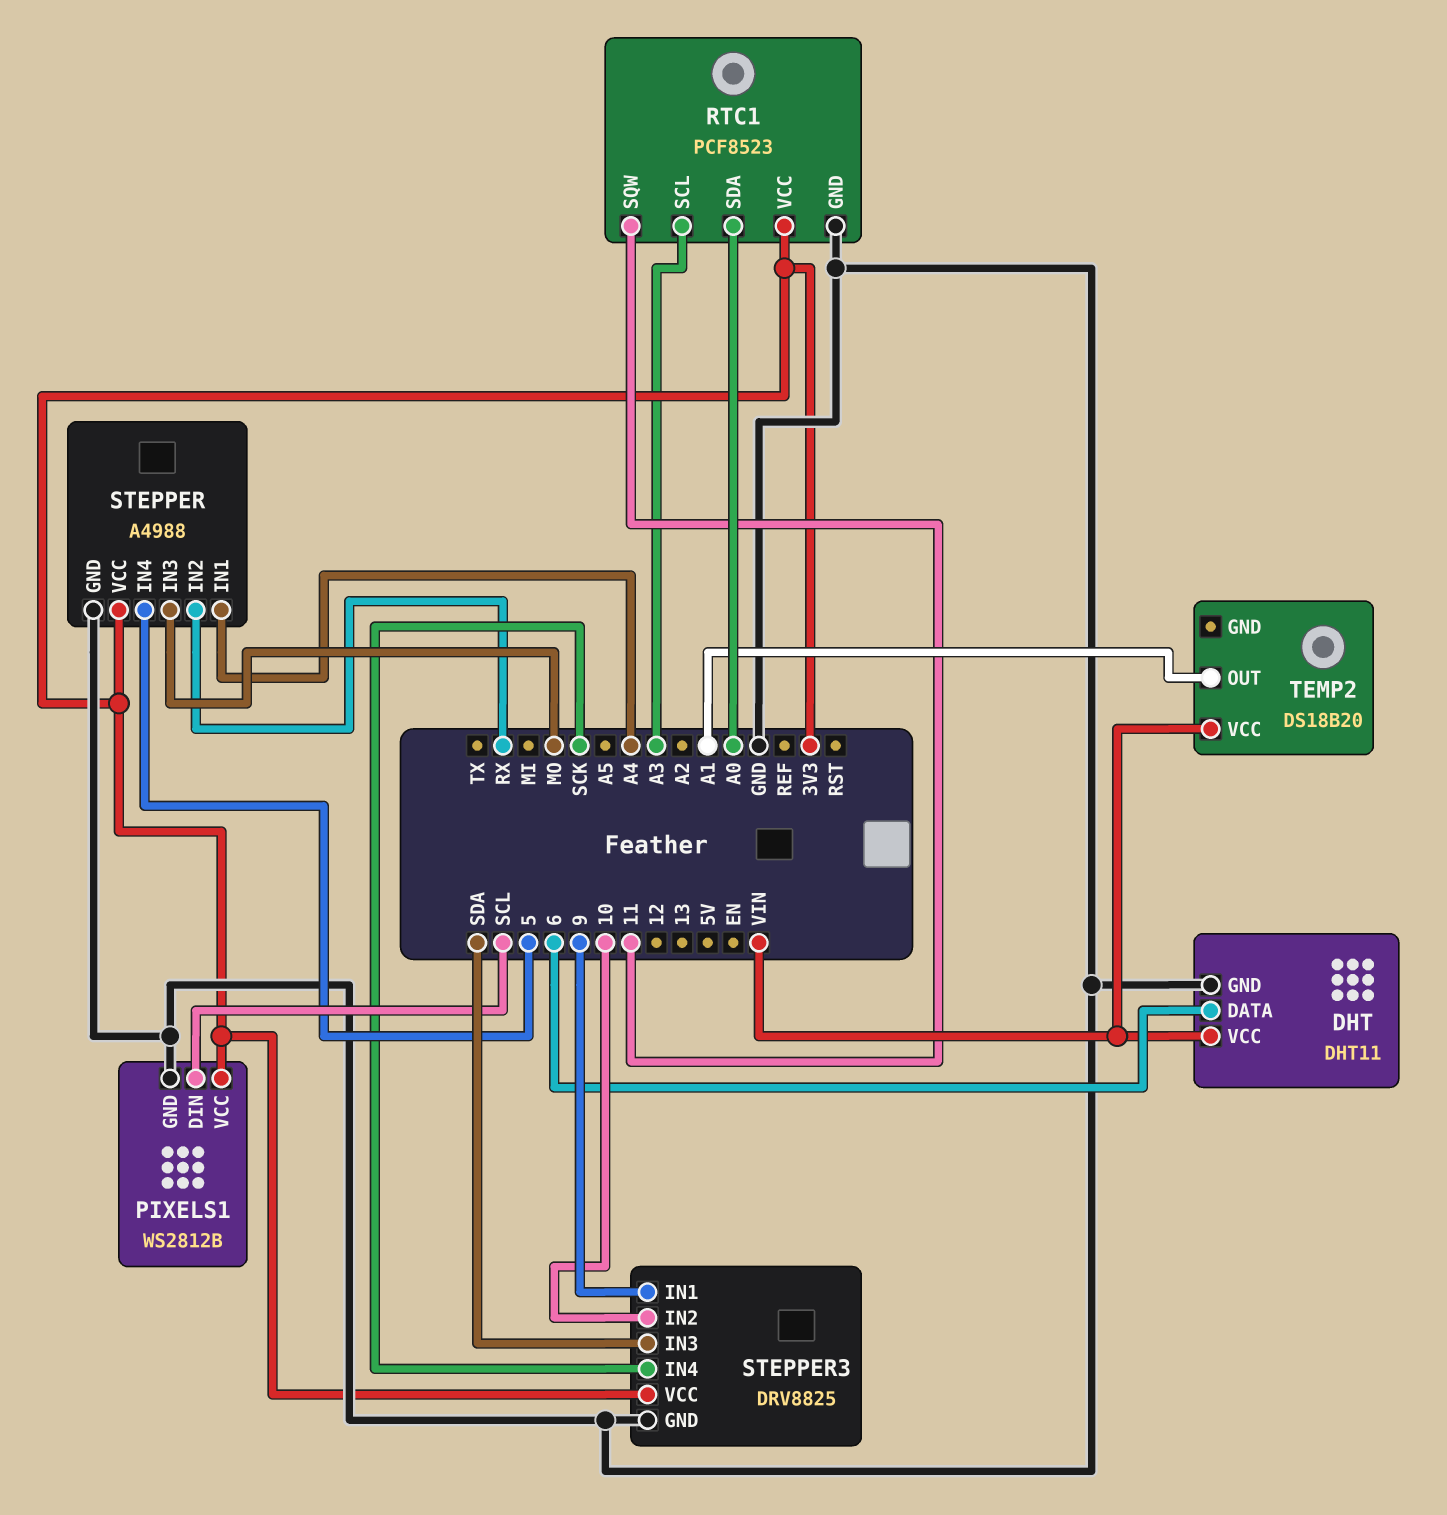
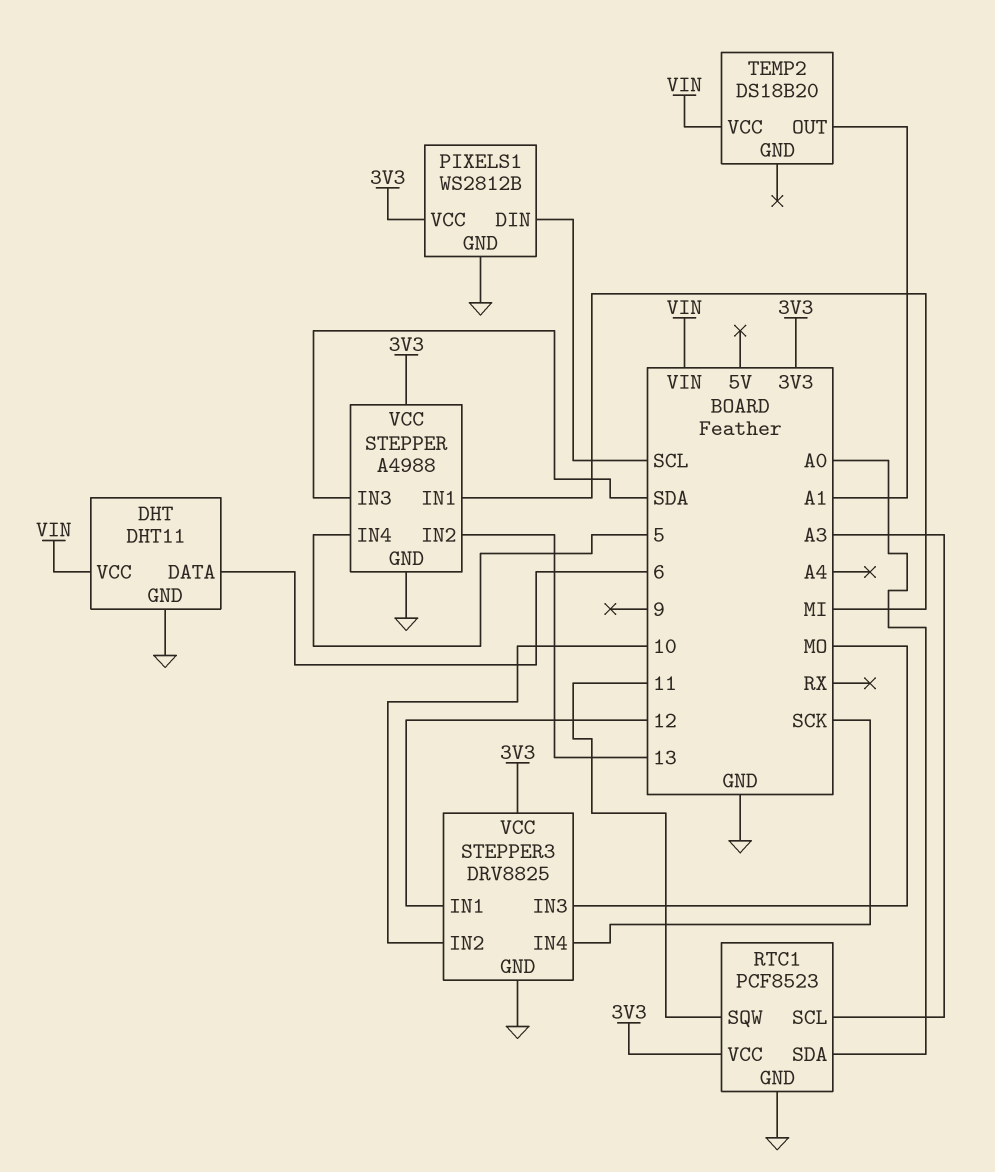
STEPPER pin IN1: A4 -> MI
STEPPER pin IN2: RX -> 13
STEPPER pin IN3: MO -> SDA
STEPPER3 pin IN1: 9 -> 12
STEPPER3 pin IN3: SDA -> MO

